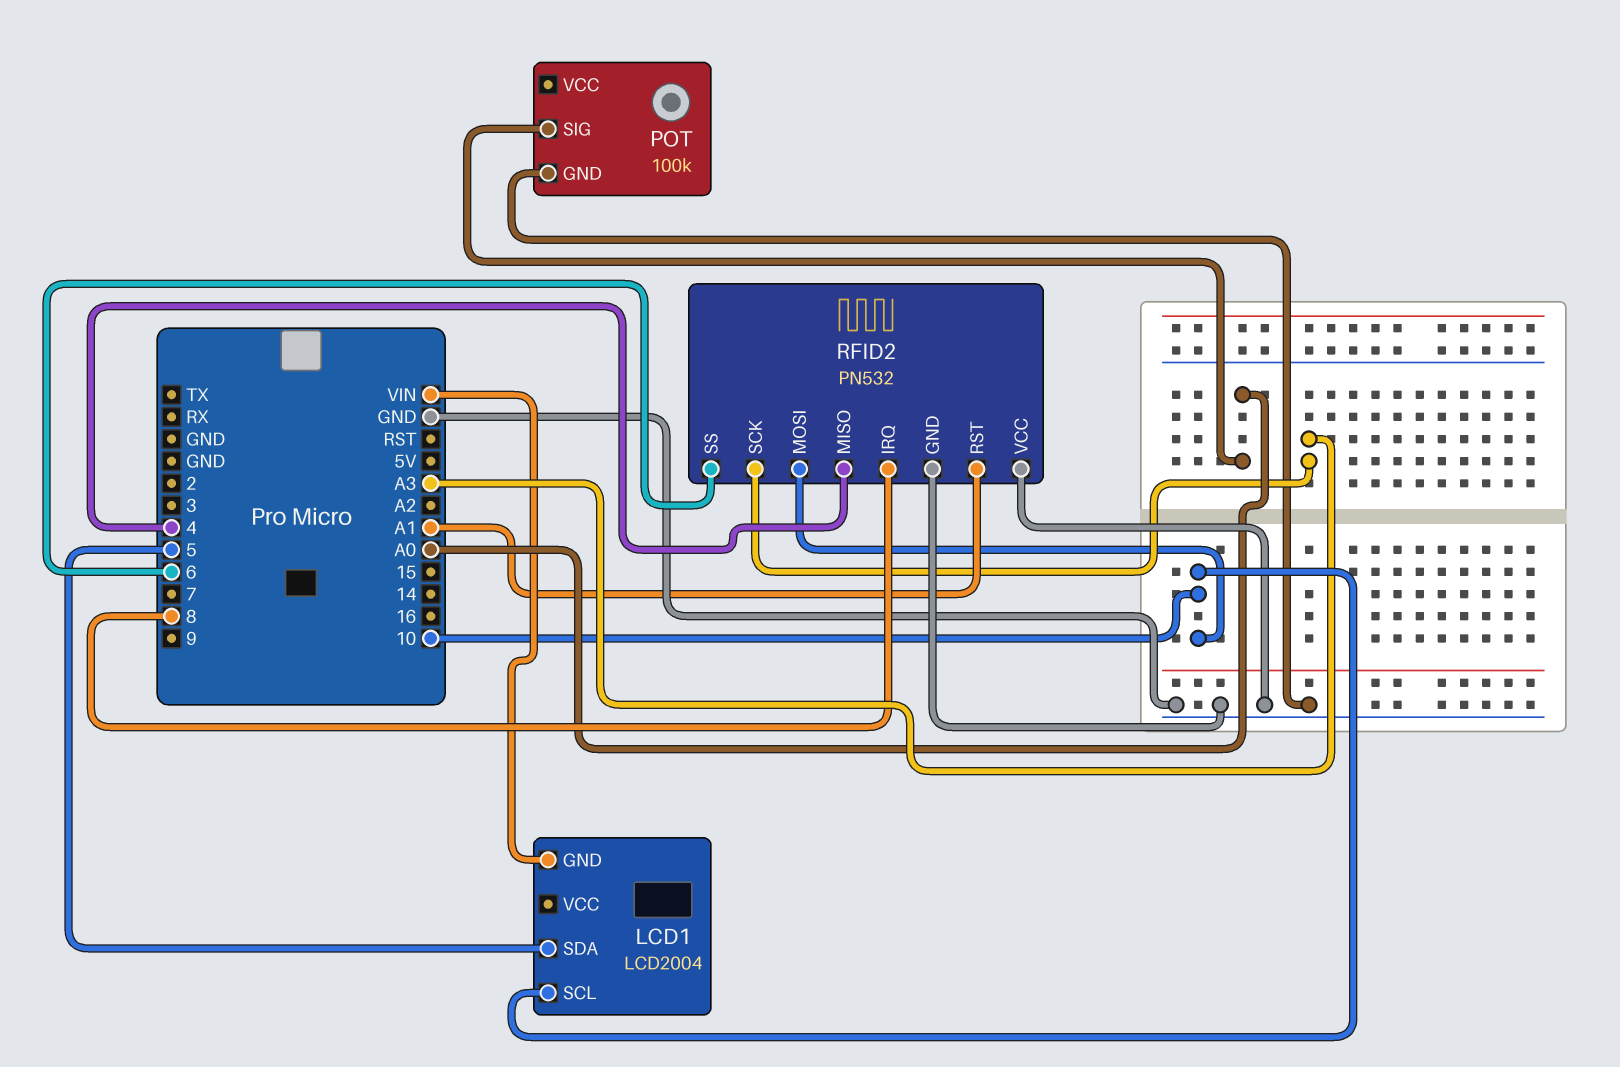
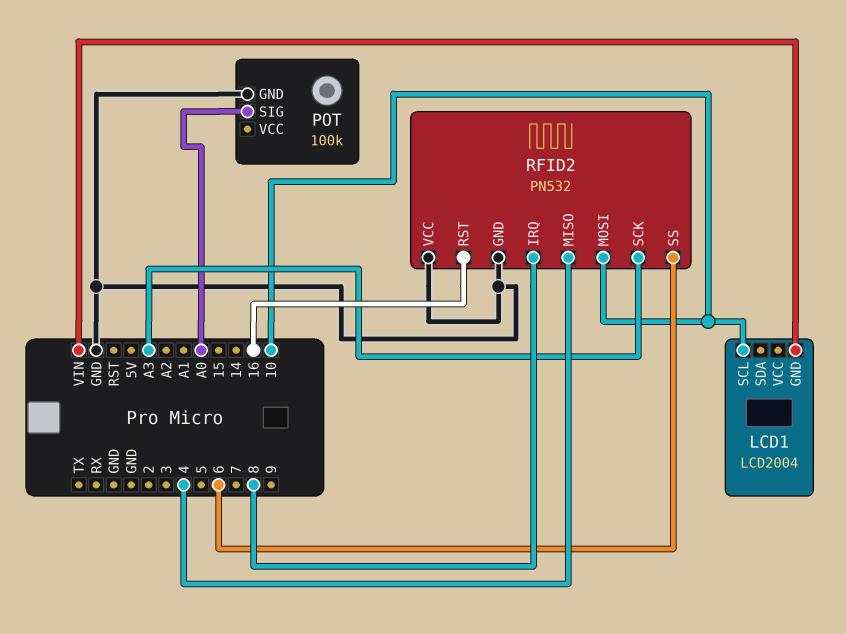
LCD1 pin SDA: 5 -> none
RFID2 pin RST: A1 -> 16

